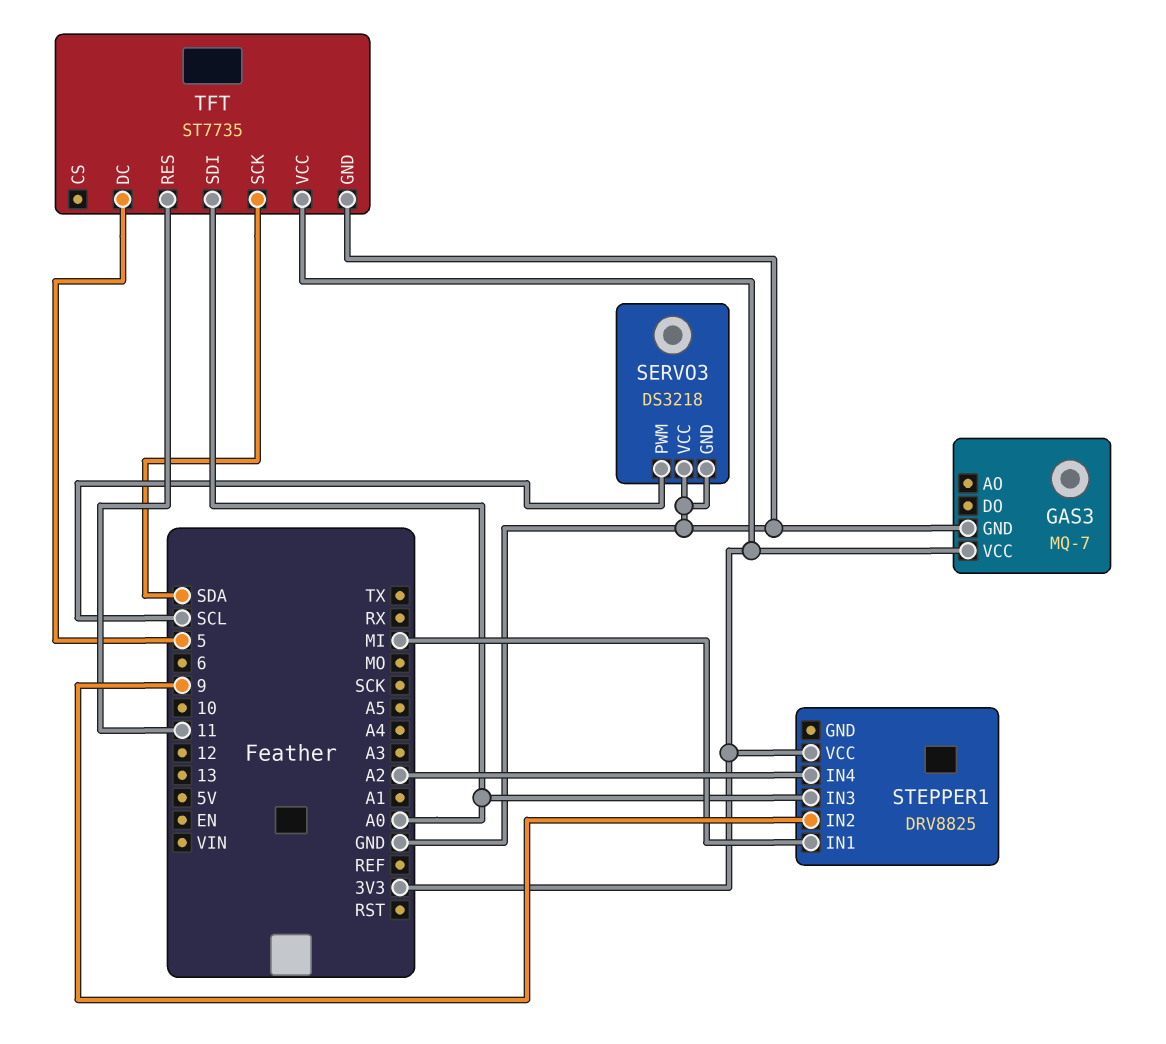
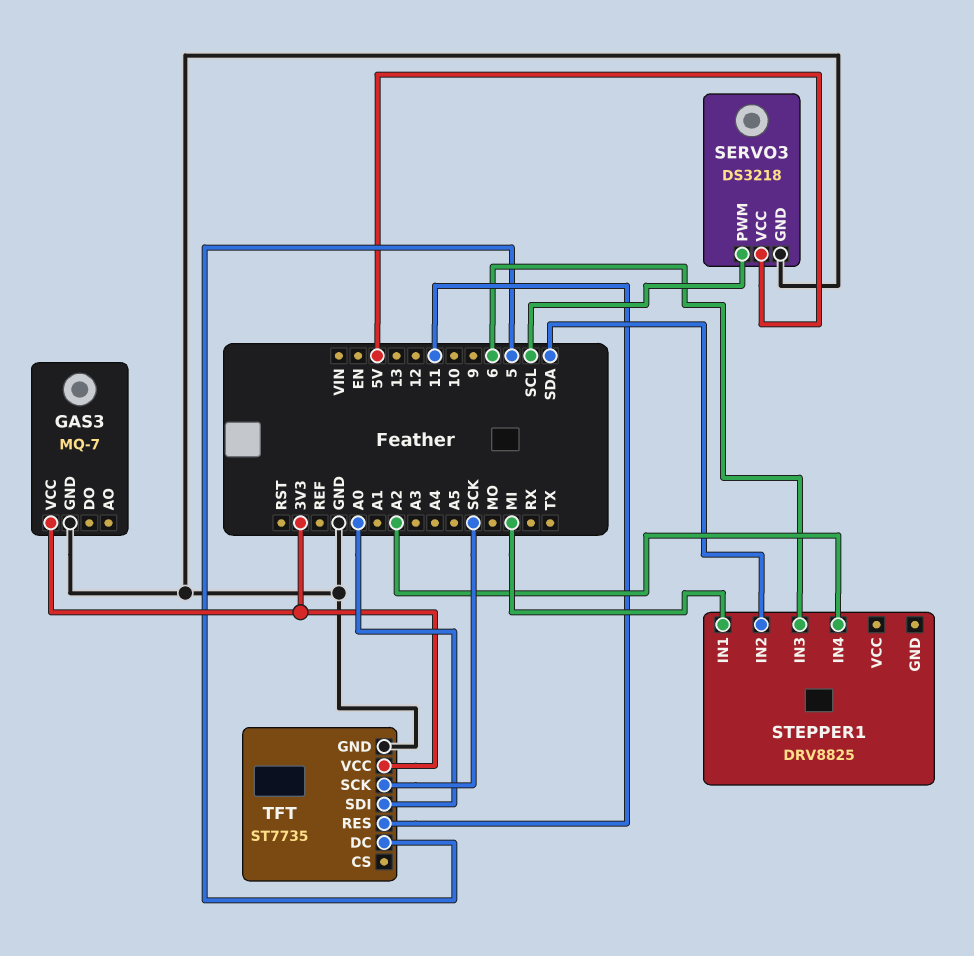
SERVO3 pin VCC: GND -> 5V
STEPPER1 pin IN2: 9 -> SDA
STEPPER1 pin IN3: A0 -> 6
STEPPER1 pin VCC: 3V3 -> none
TFT pin SCK: SDA -> SCK

